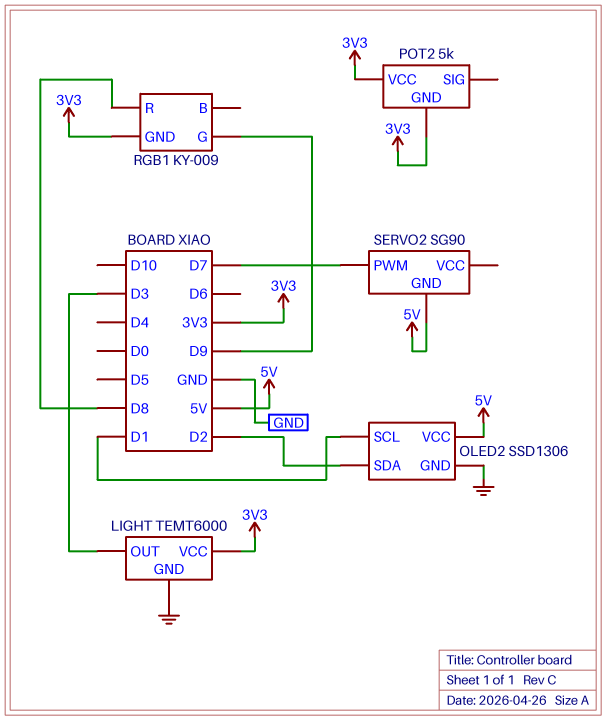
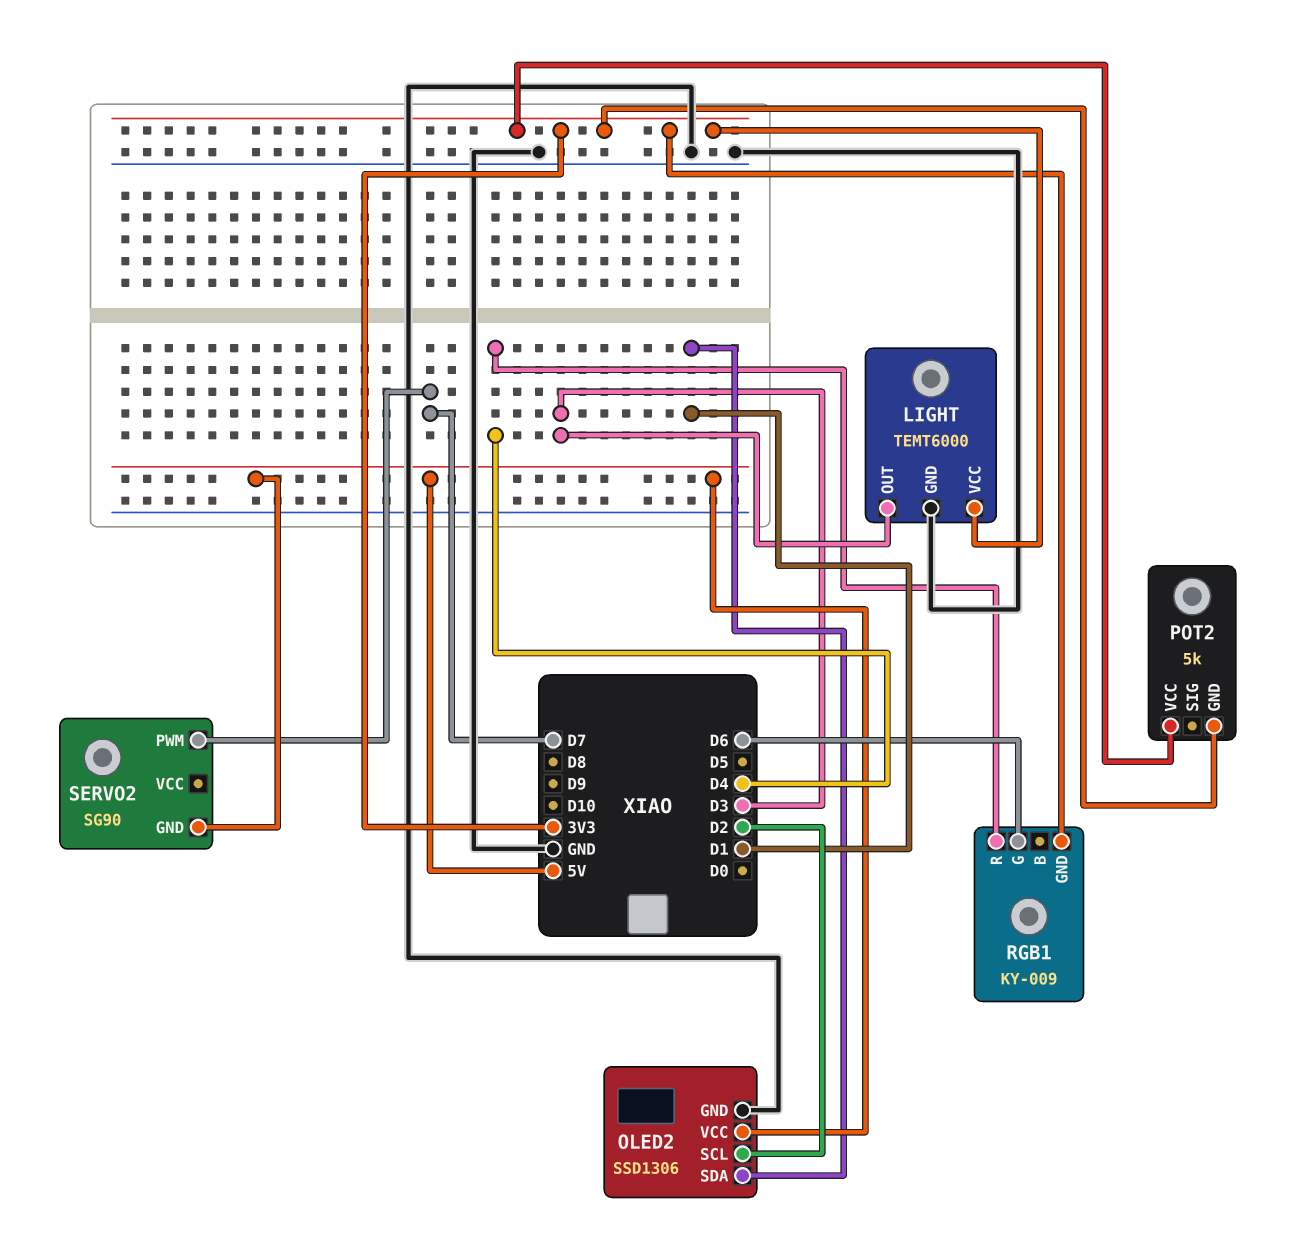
OLED2 pin SCL: D1 -> D2
OLED2 pin SDA: D2 -> D1
RGB1 pin G: D9 -> D6
RGB1 pin R: D8 -> D4

